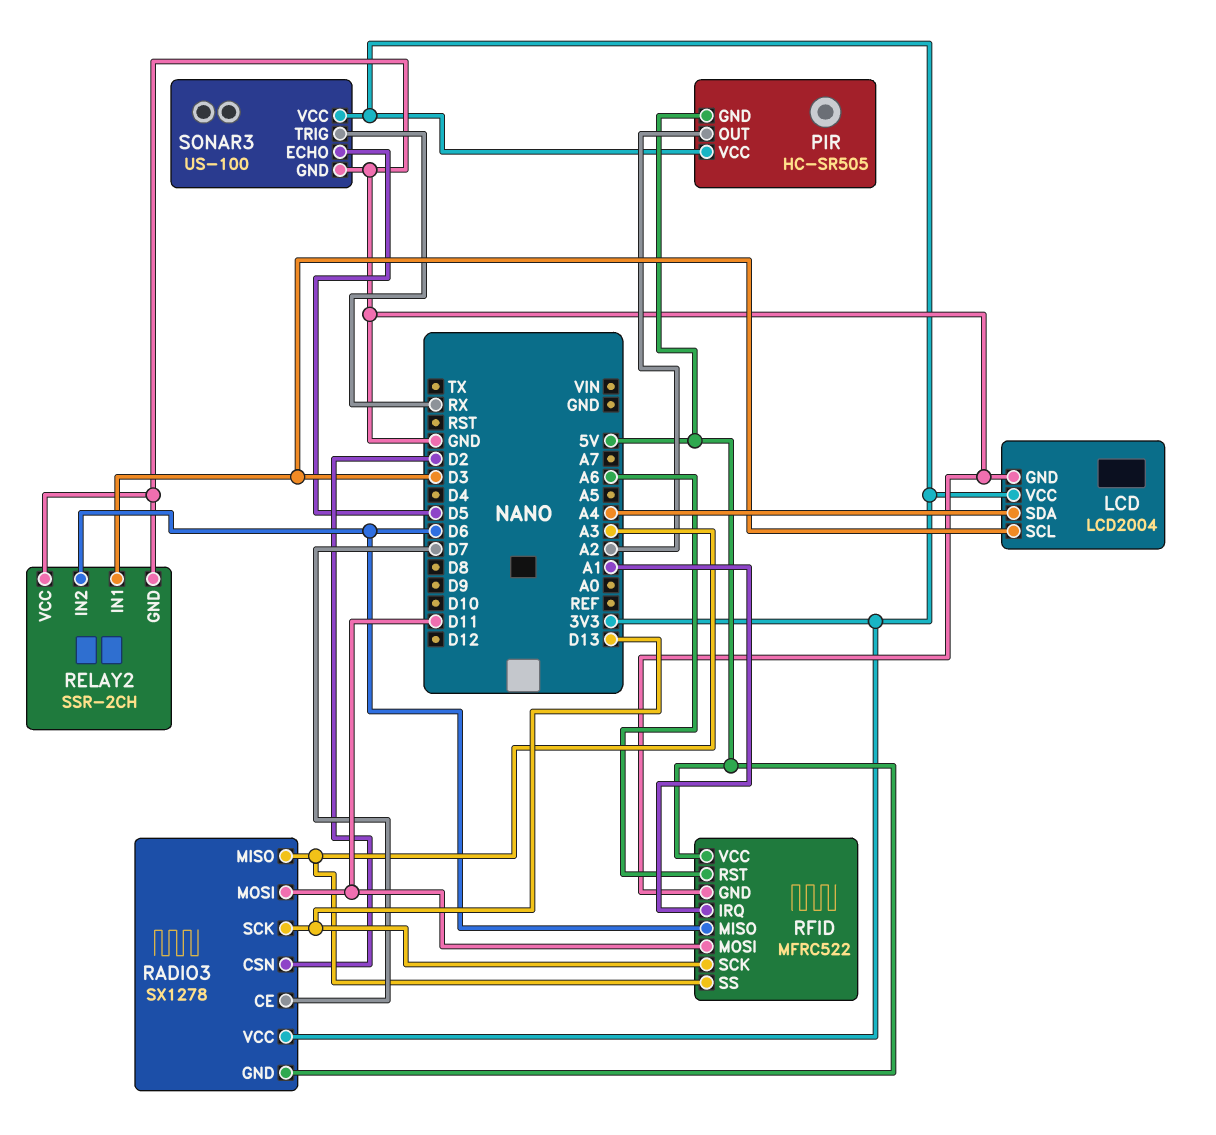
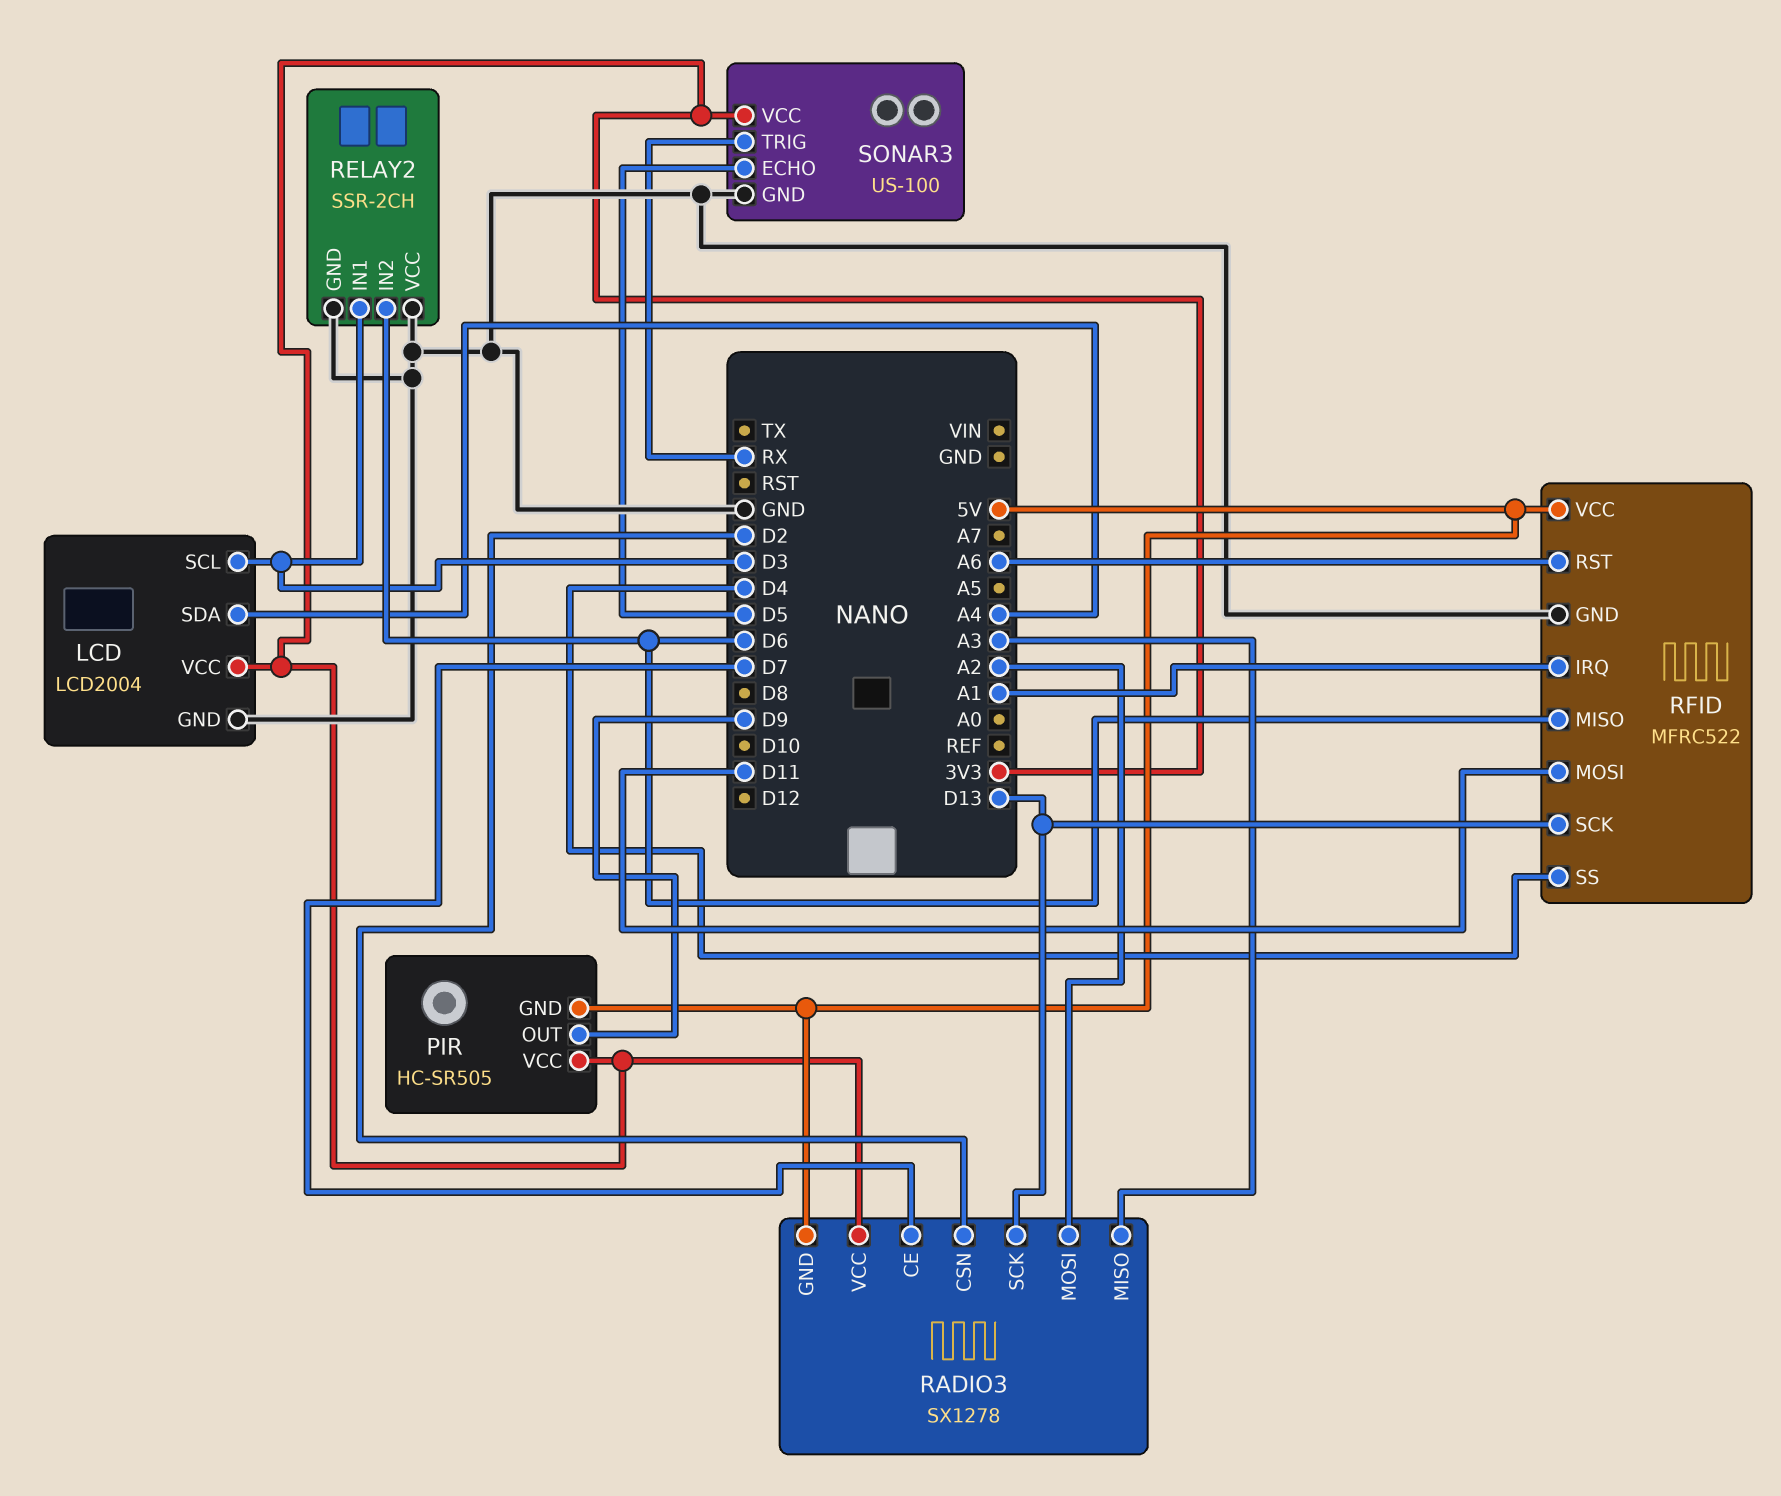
PIR pin OUT: A2 -> D9
RADIO3 pin MOSI: D11 -> A2
RFID pin SS: A3 -> D4

